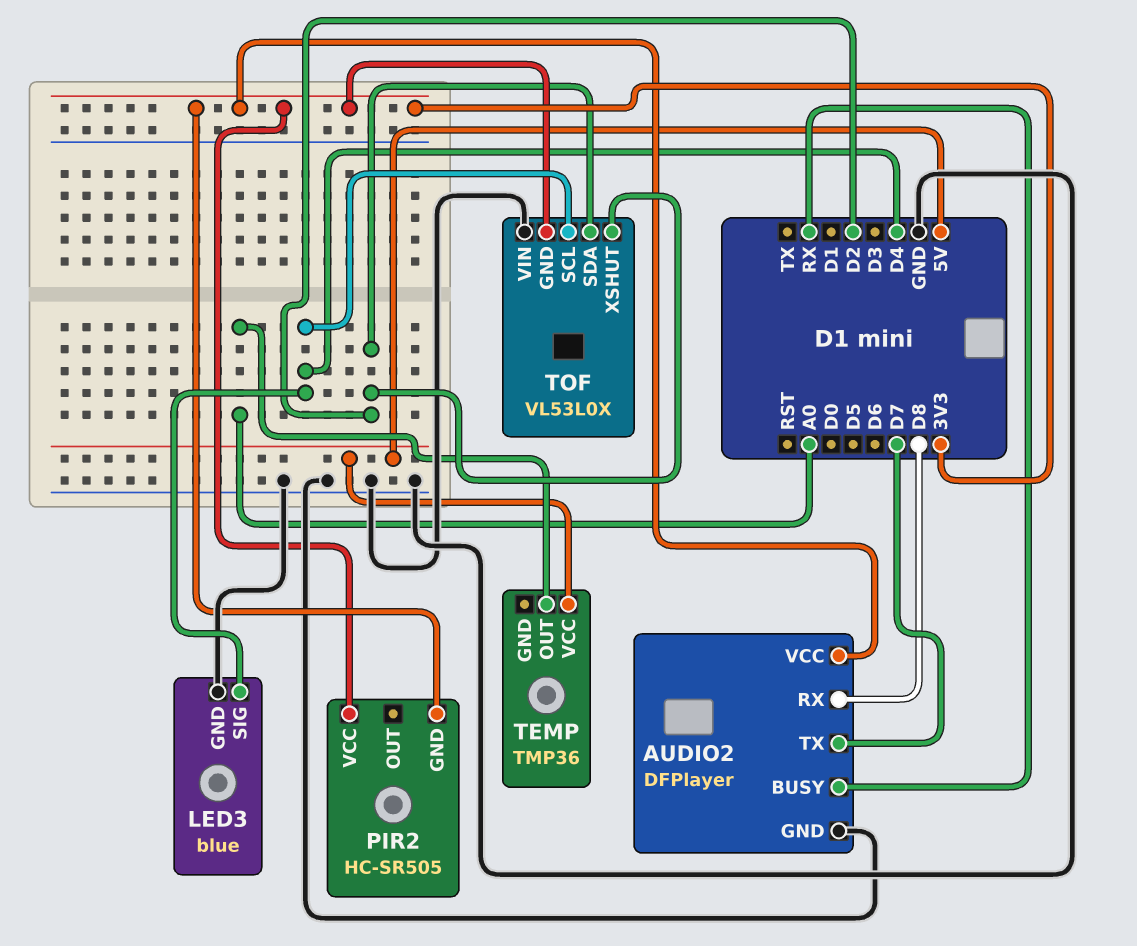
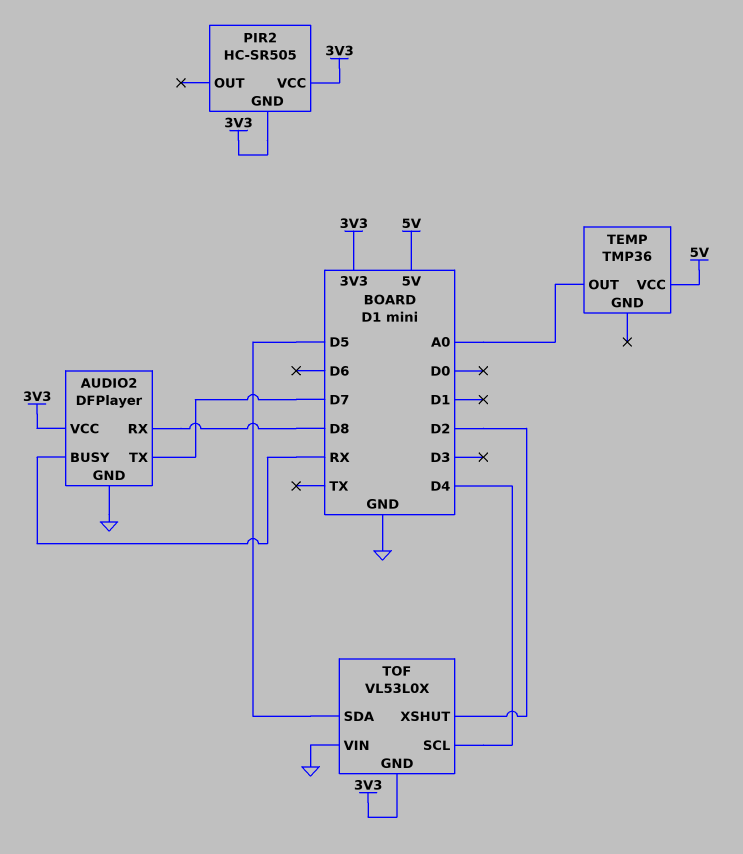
LED3: blue -> none
LED3 pin GND: GND -> none
LED3 pin SIG: D4 -> none
TOF pin SDA: D2 -> D5

